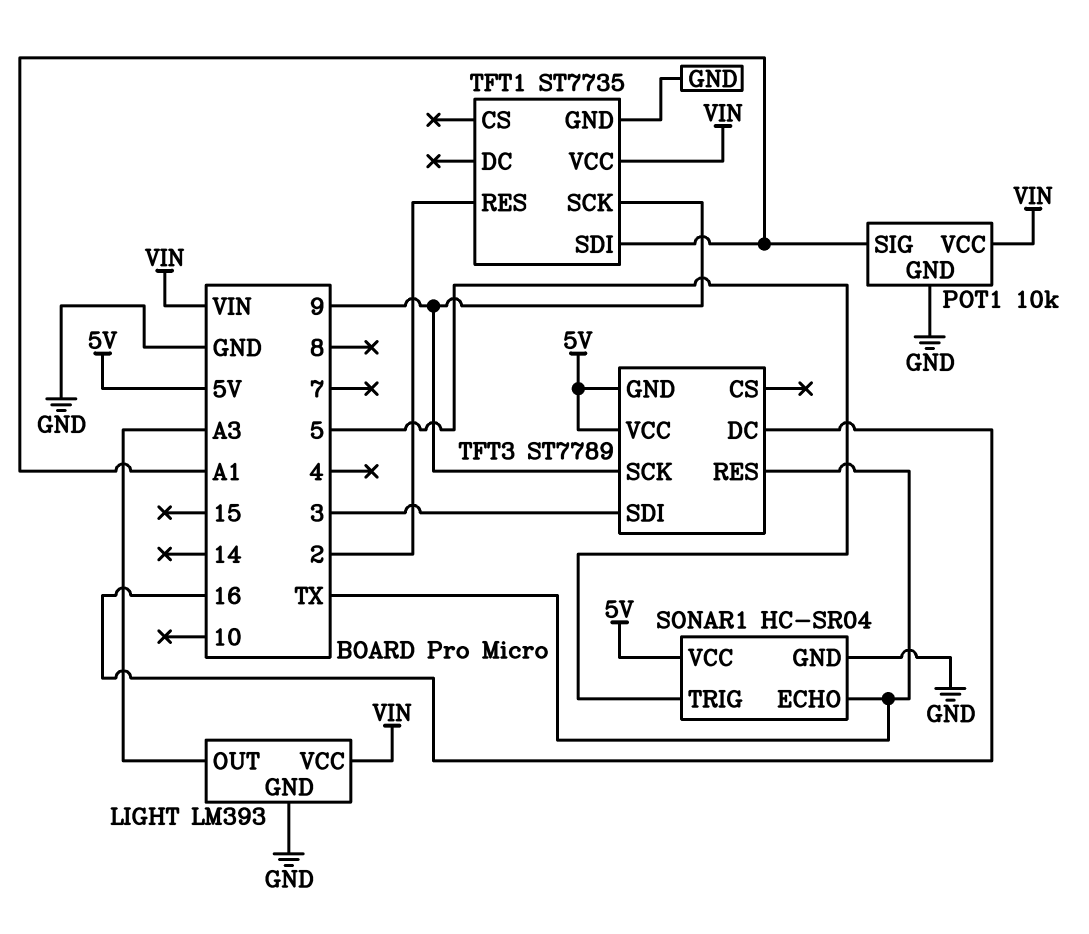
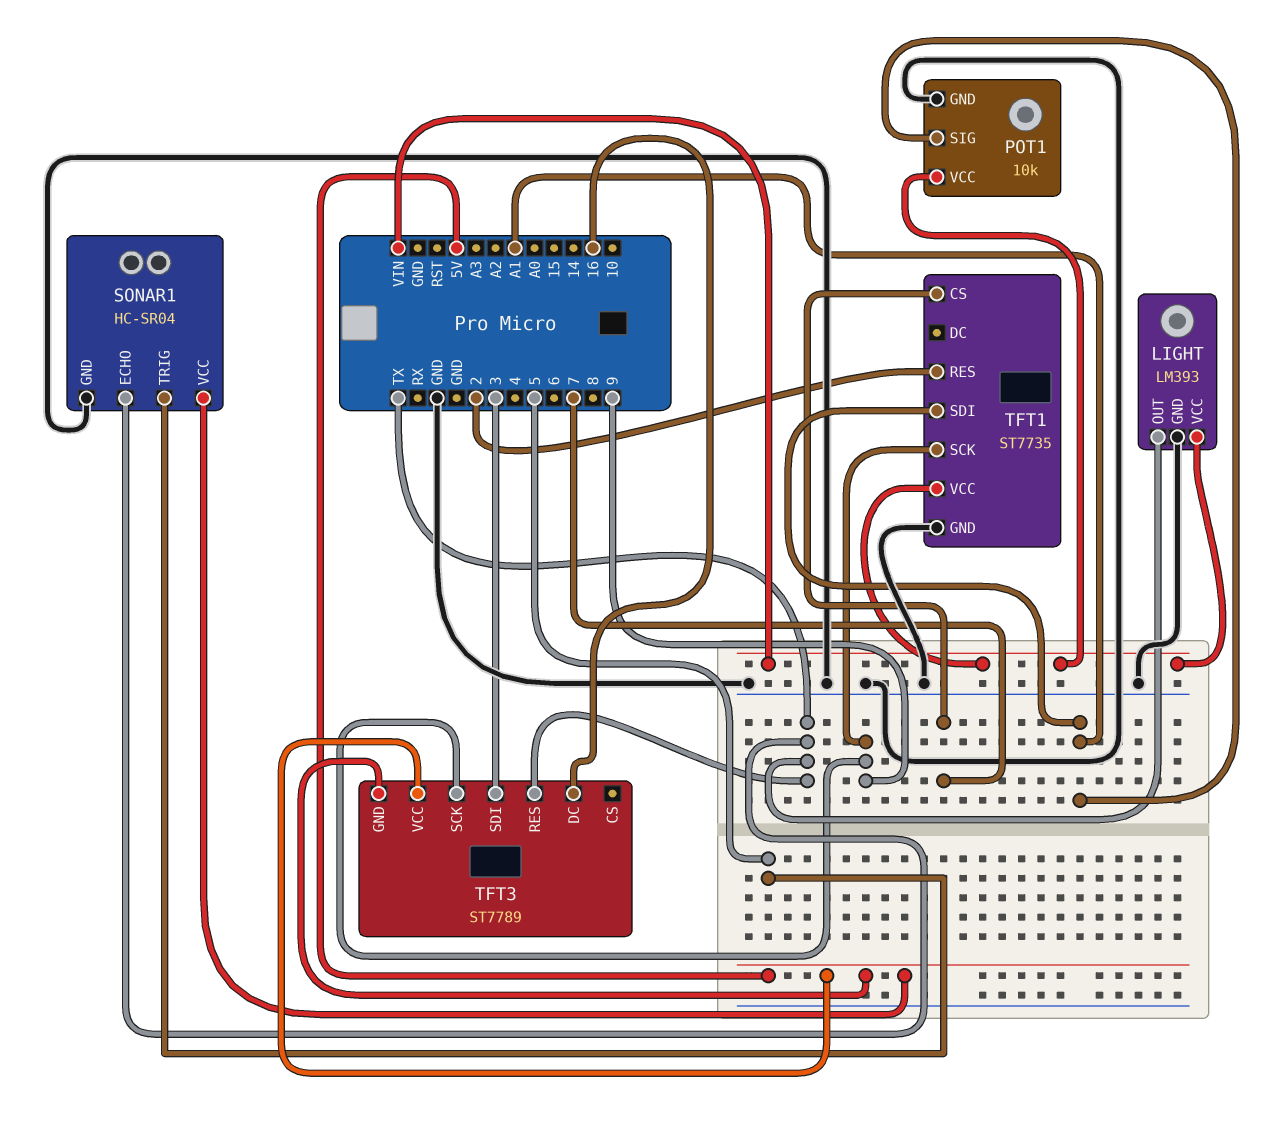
LIGHT pin OUT: A3 -> TX
TFT1 pin CS: none -> 7

